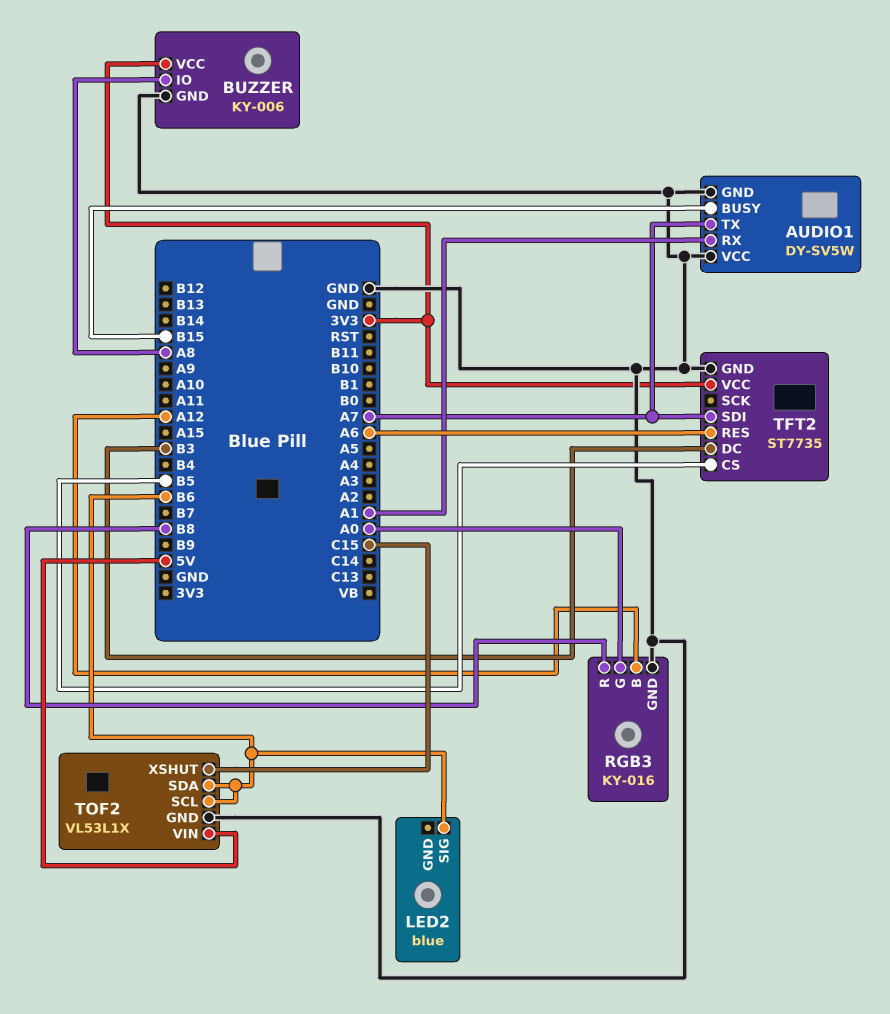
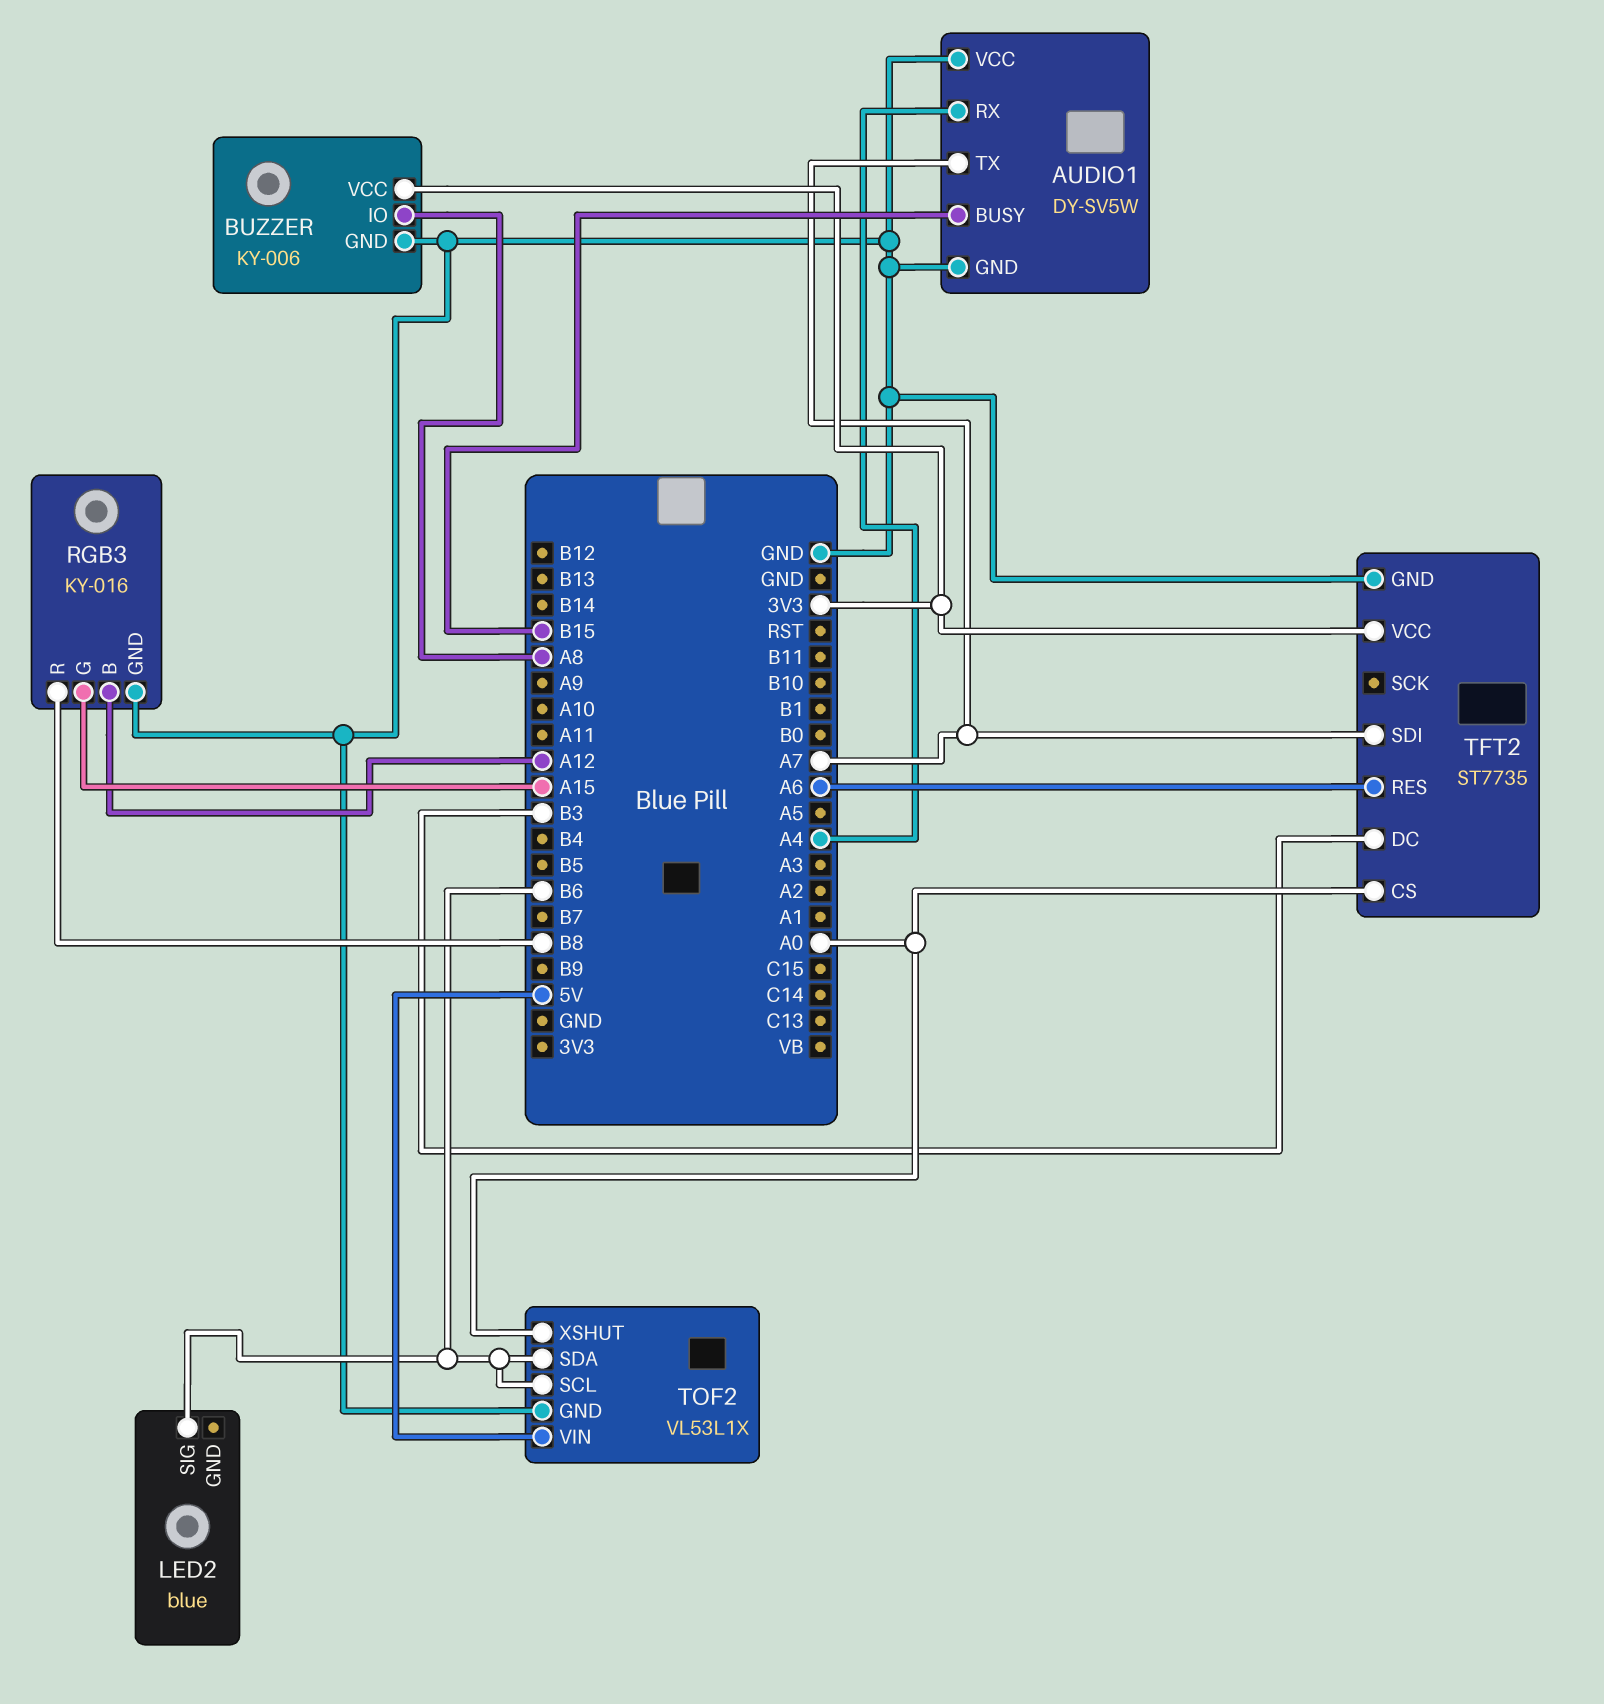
AUDIO1 pin RX: A1 -> A4
RGB3 pin G: A0 -> A15
TFT2 pin CS: B5 -> A0
TOF2 pin XSHUT: C15 -> A0

